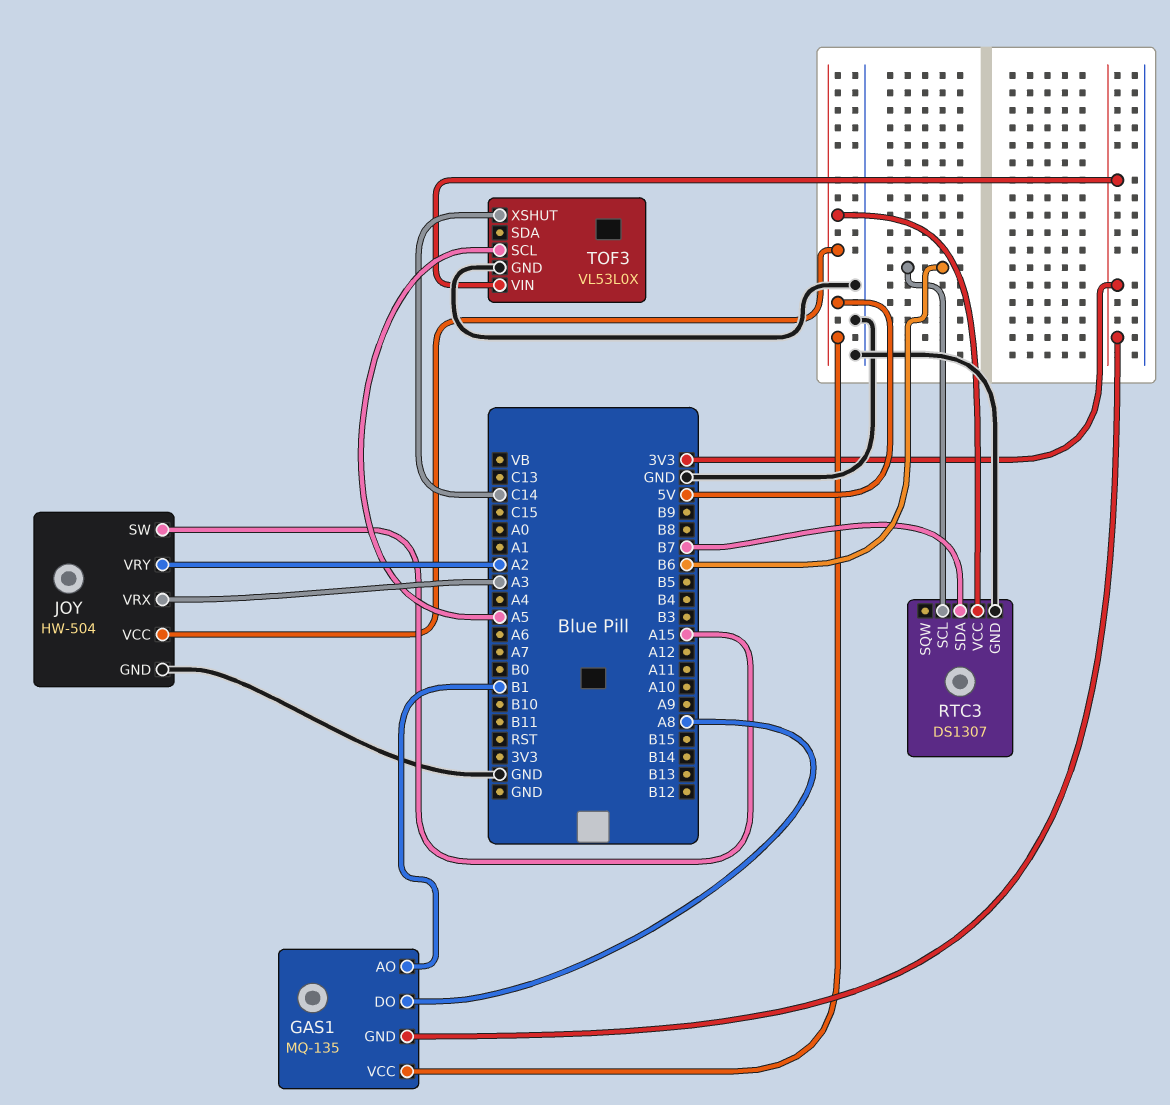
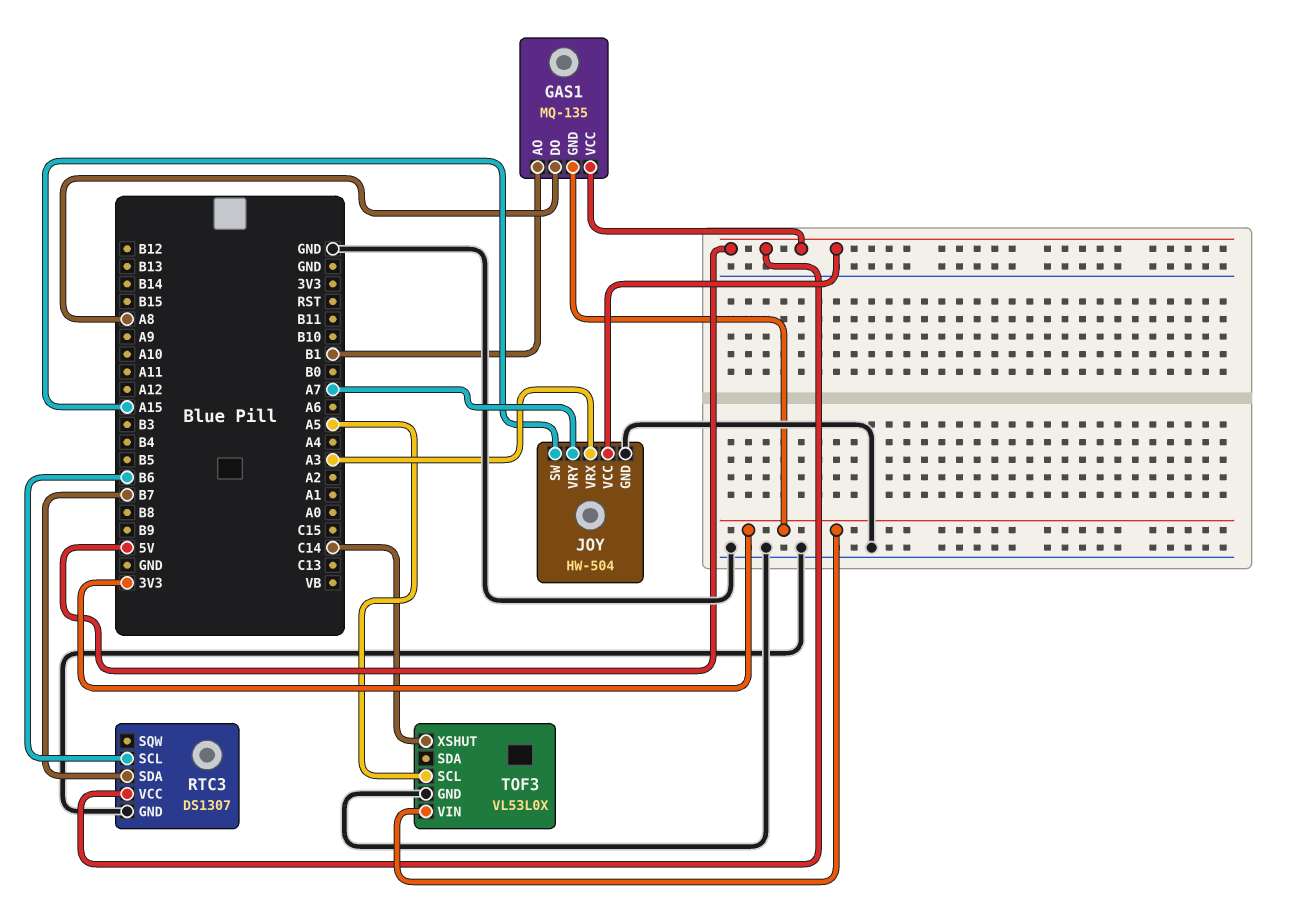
JOY pin VRY: A2 -> A7

